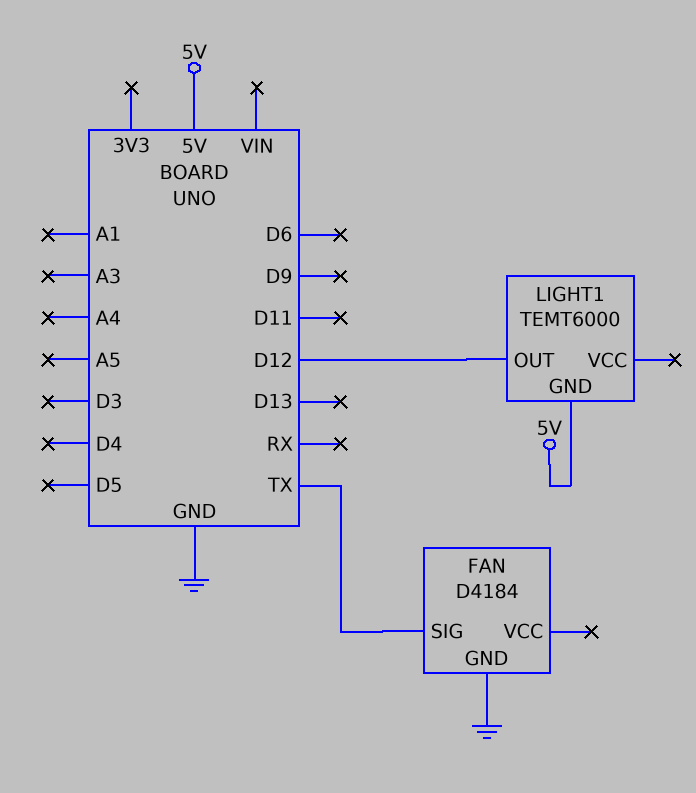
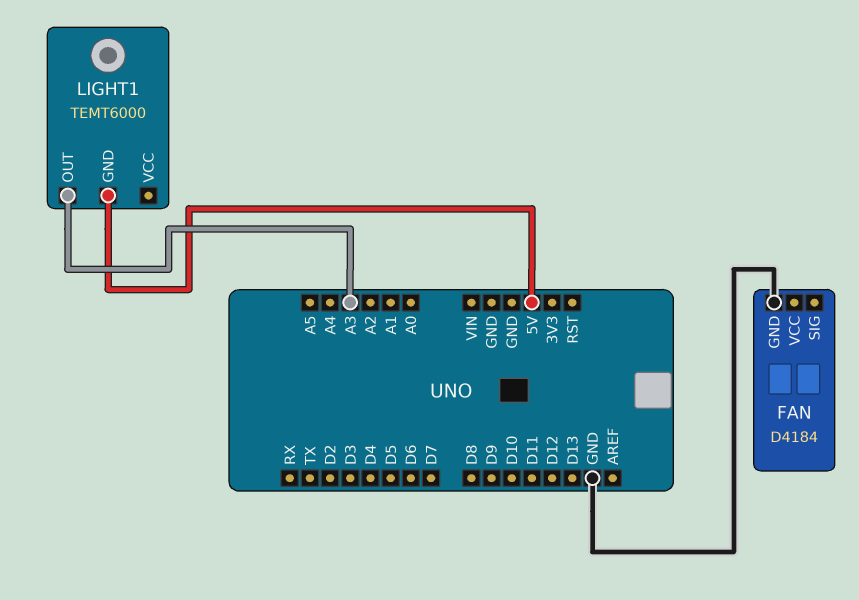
FAN pin SIG: TX -> none
LIGHT1 pin OUT: D12 -> A3

